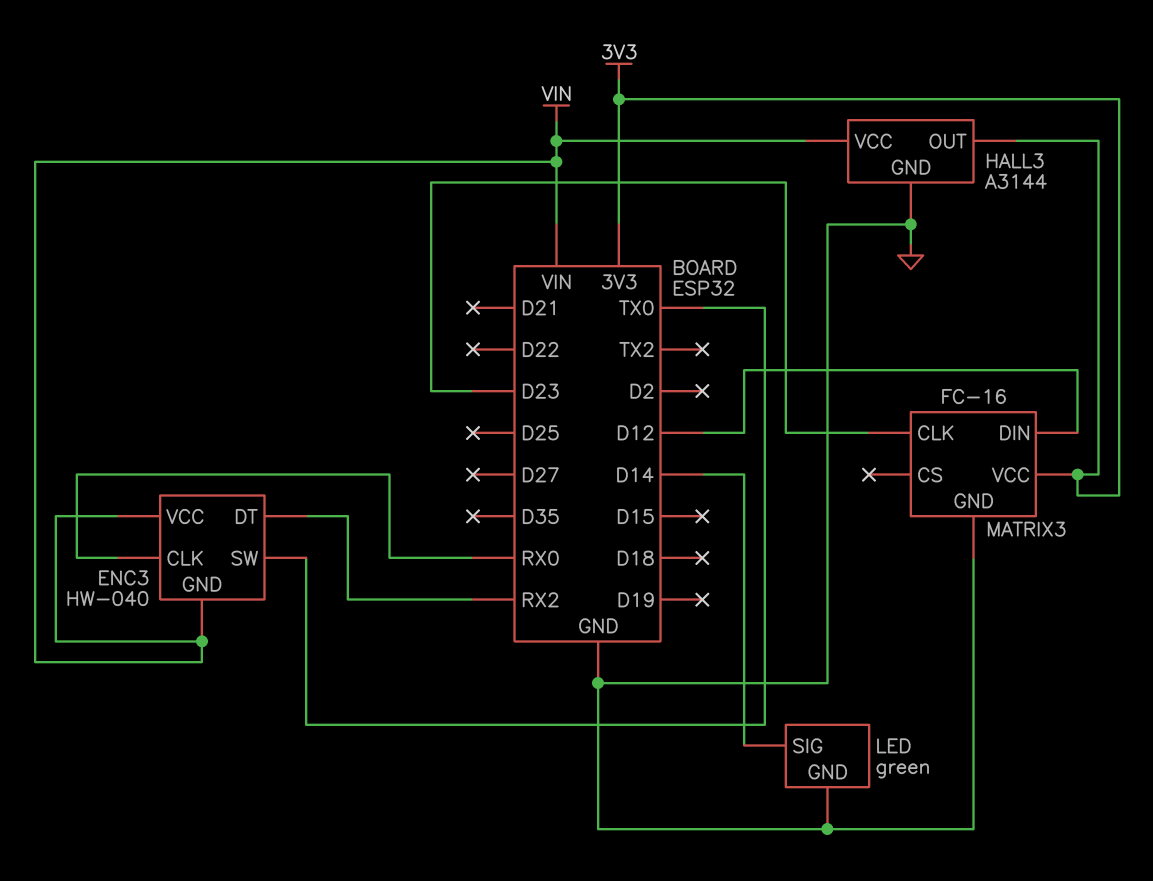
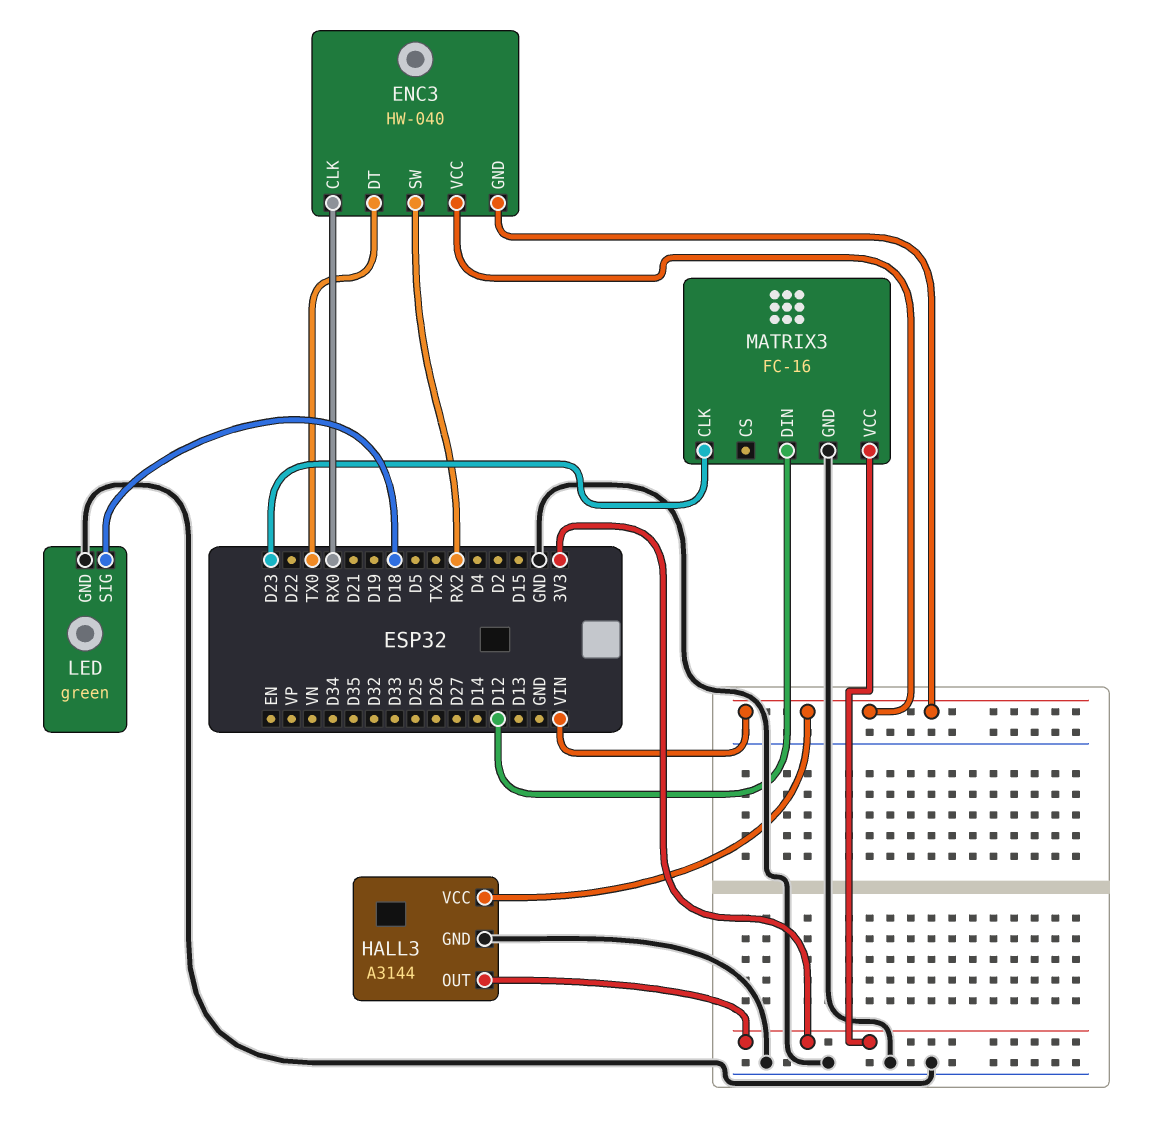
ENC3 pin DT: RX2 -> TX0
ENC3 pin SW: TX0 -> RX2
LED pin SIG: D14 -> D18

